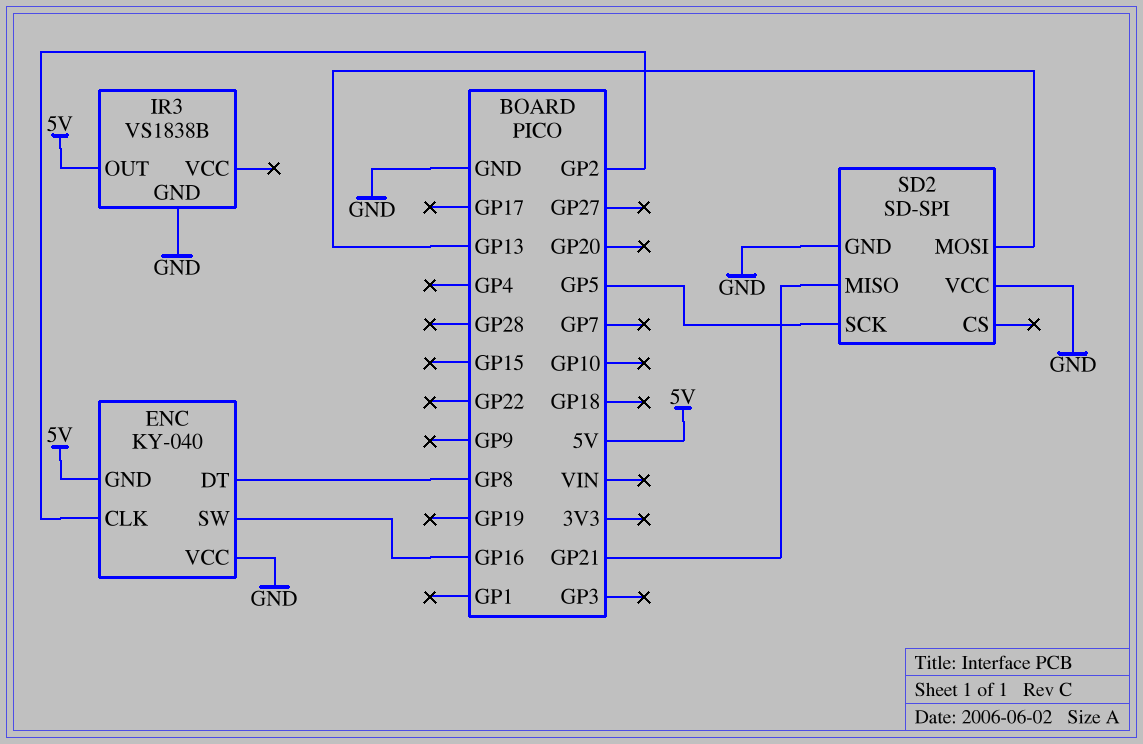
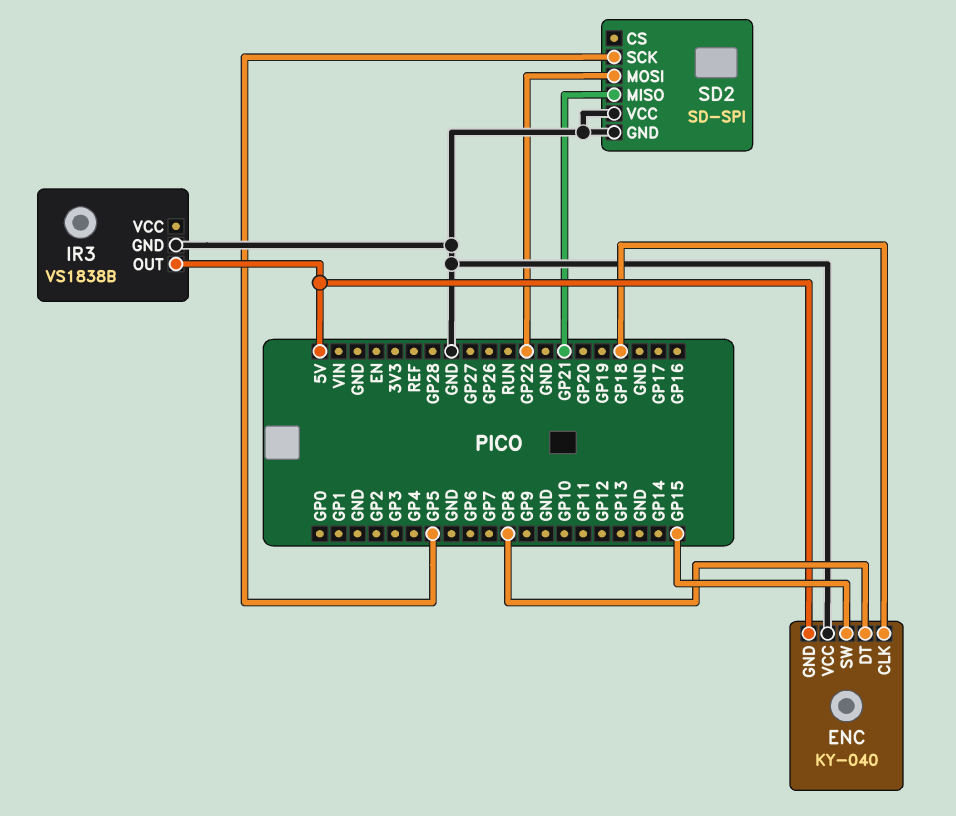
ENC pin CLK: GP2 -> GP18
ENC pin SW: GP16 -> GP15
SD2 pin MOSI: GP13 -> GP22

